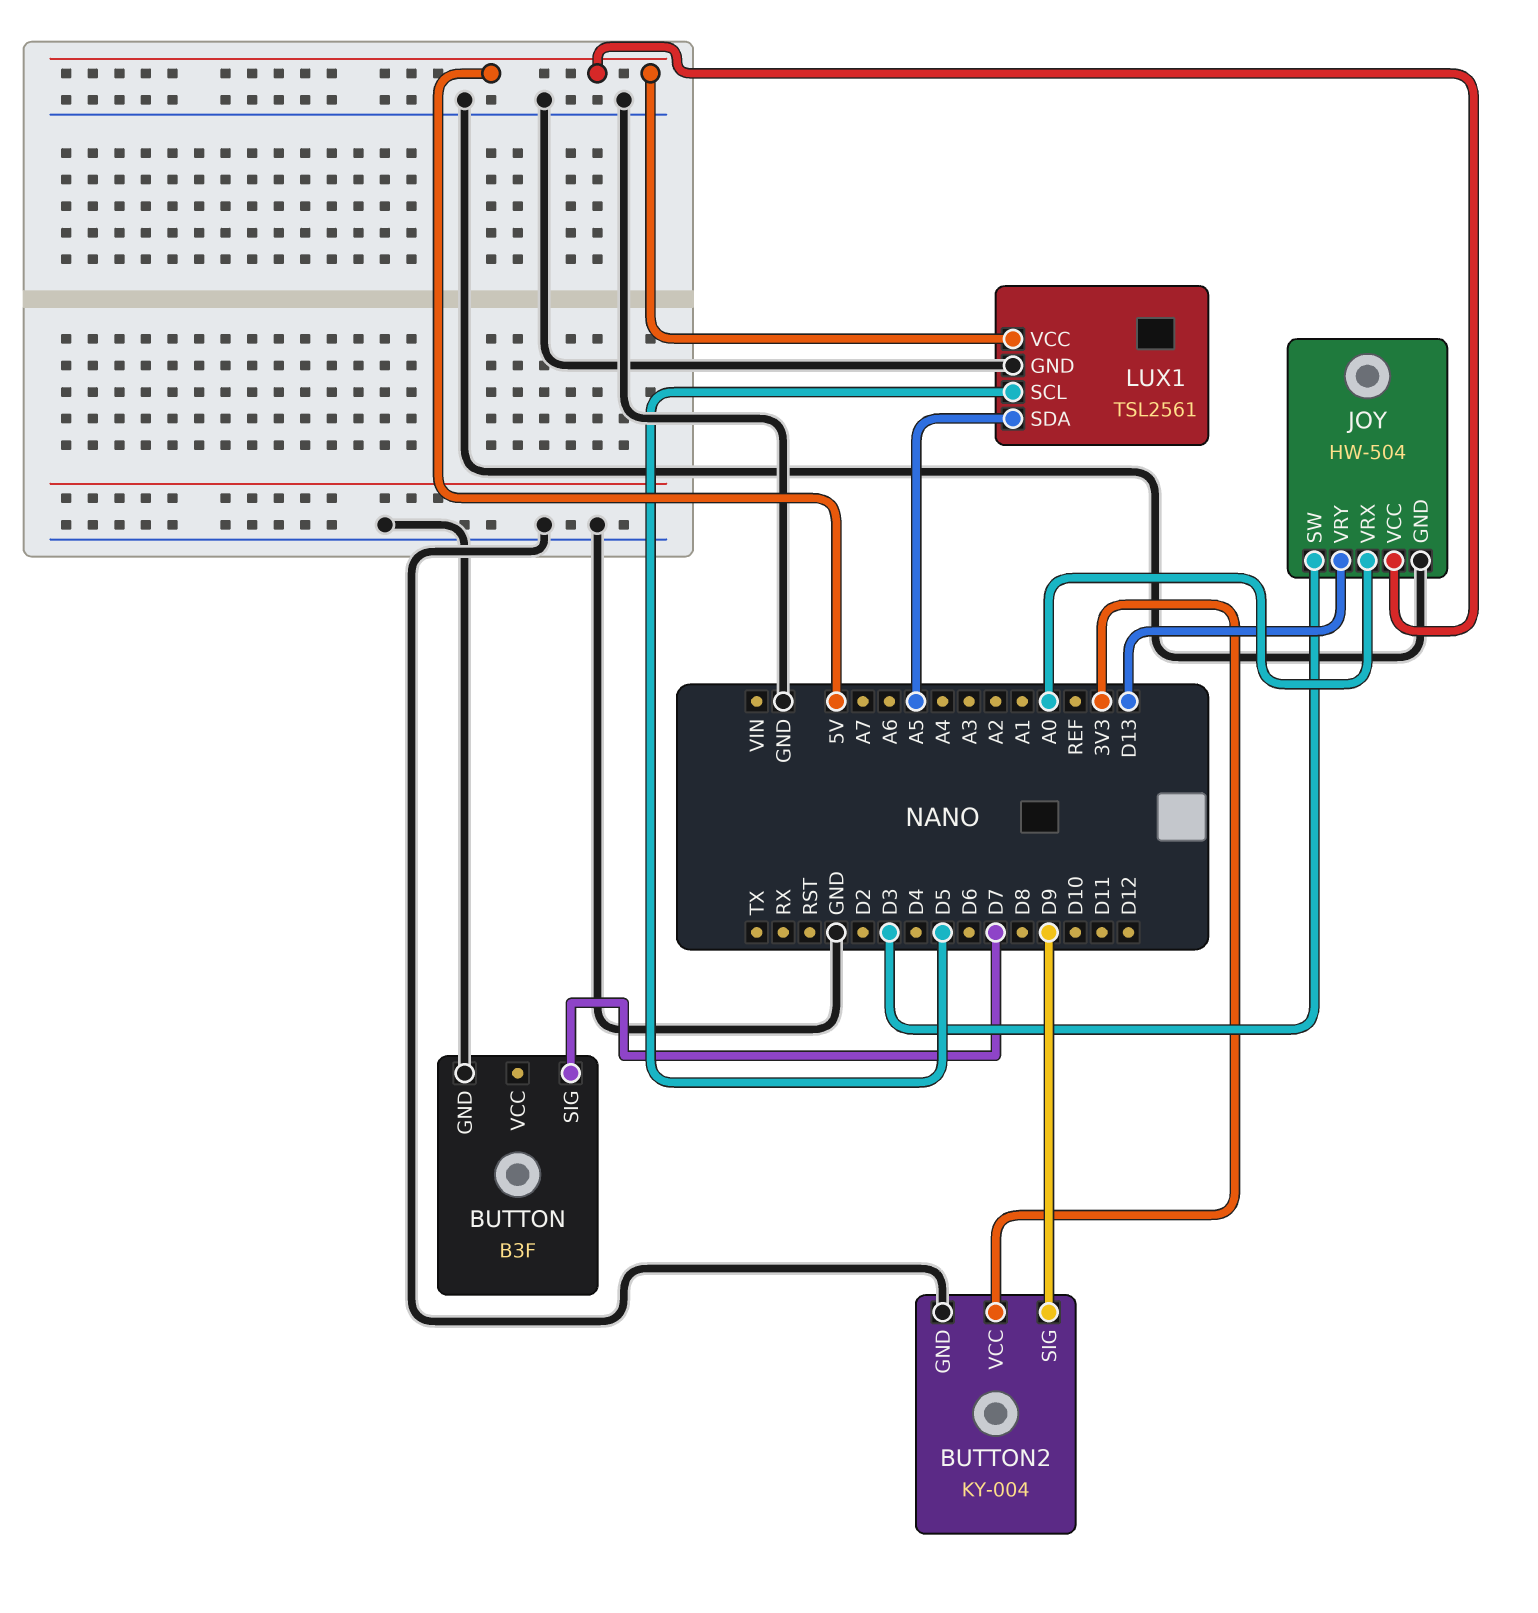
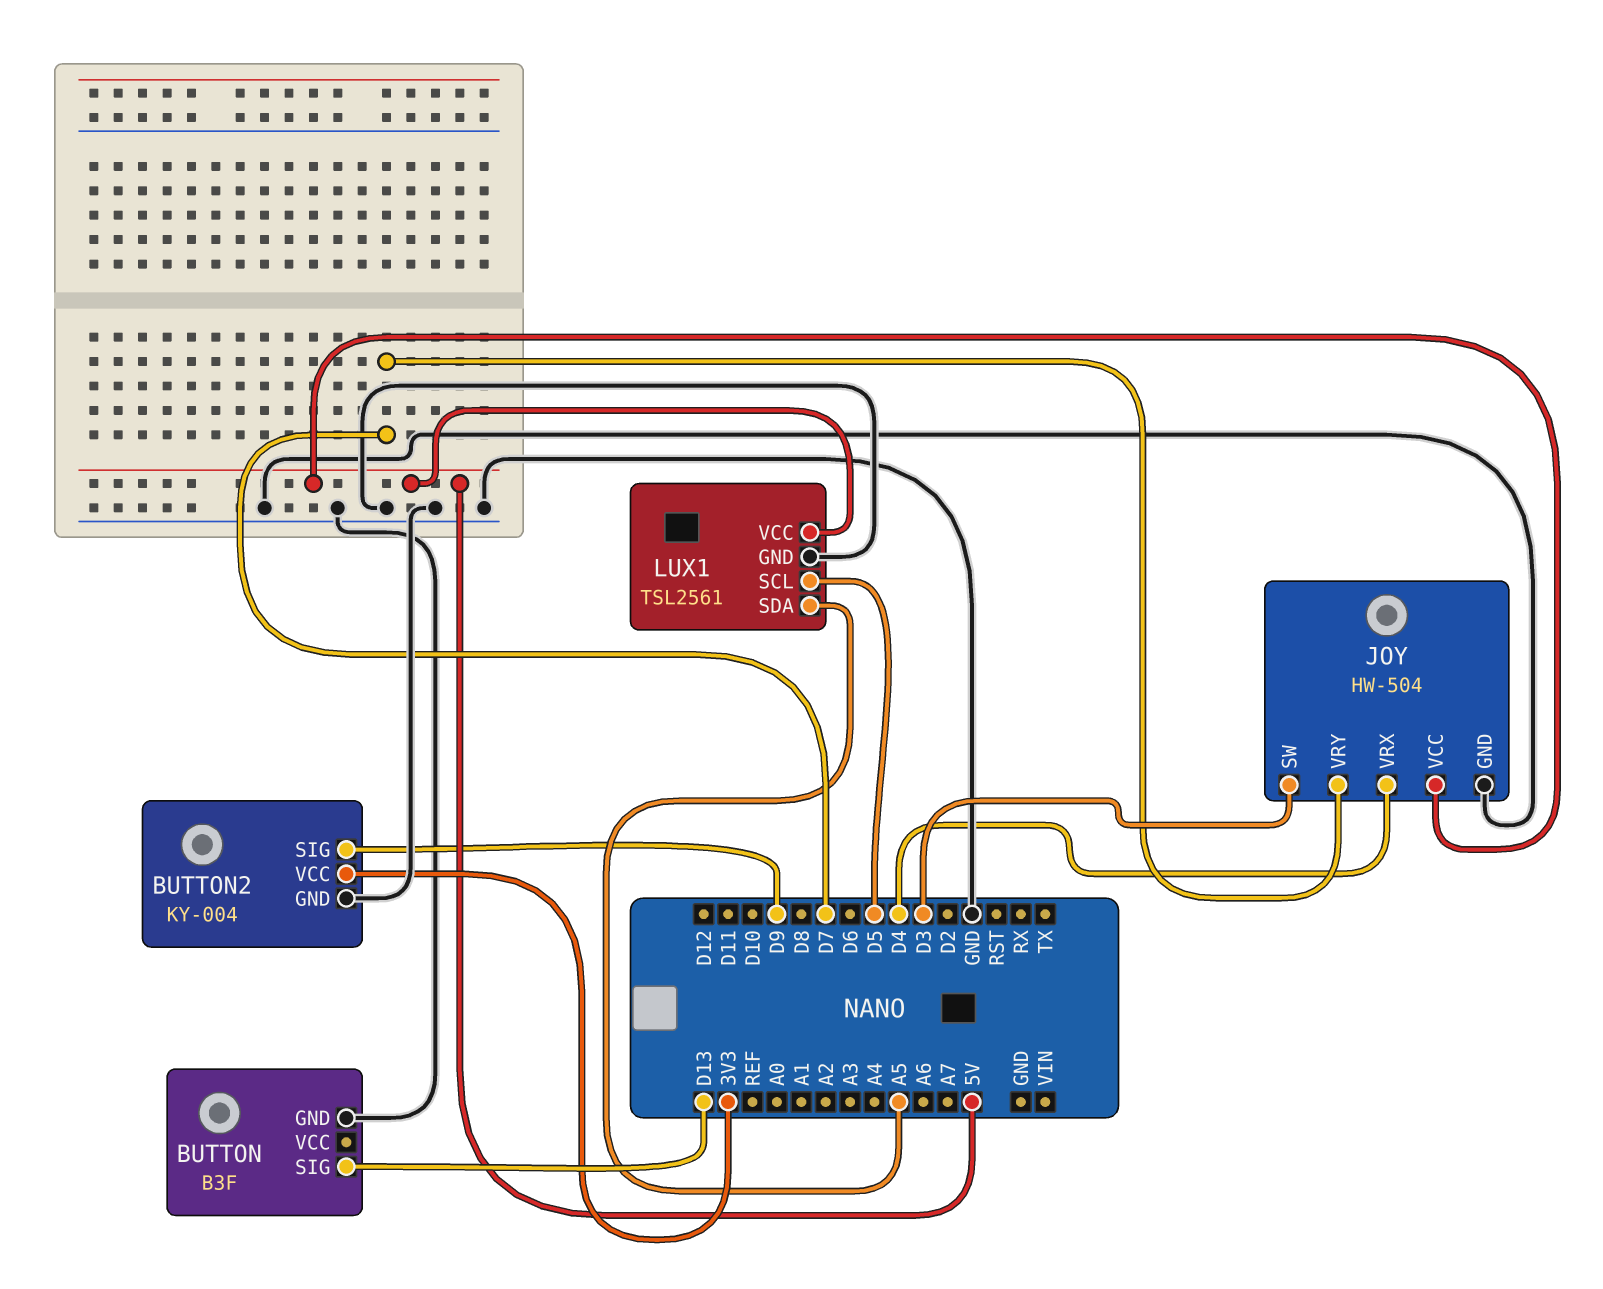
BUTTON pin SIG: D7 -> D13
JOY pin VRX: A0 -> D4
JOY pin VRY: D13 -> D7

